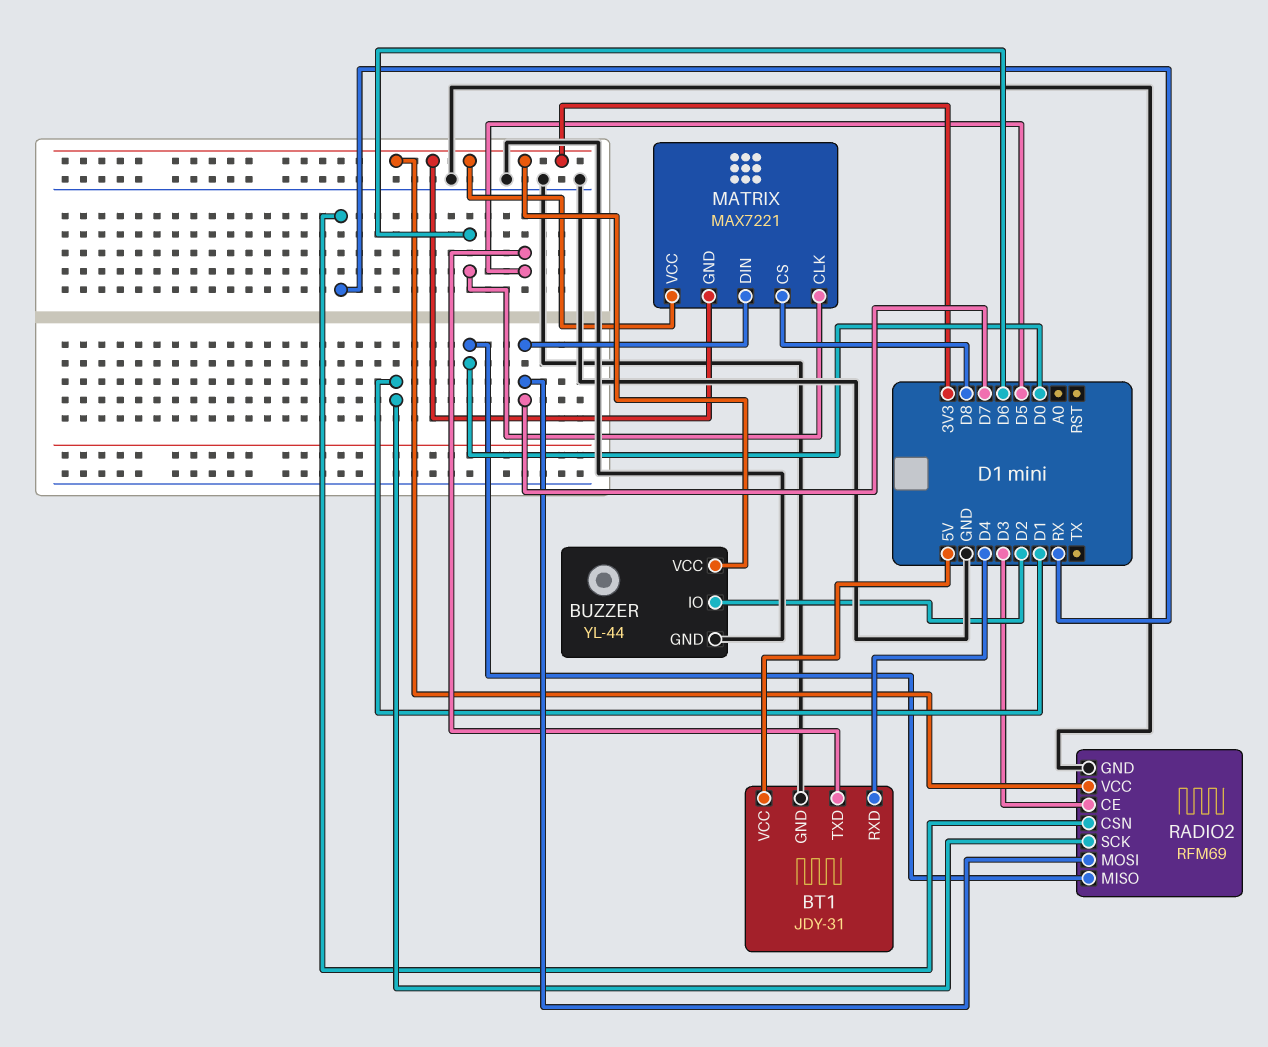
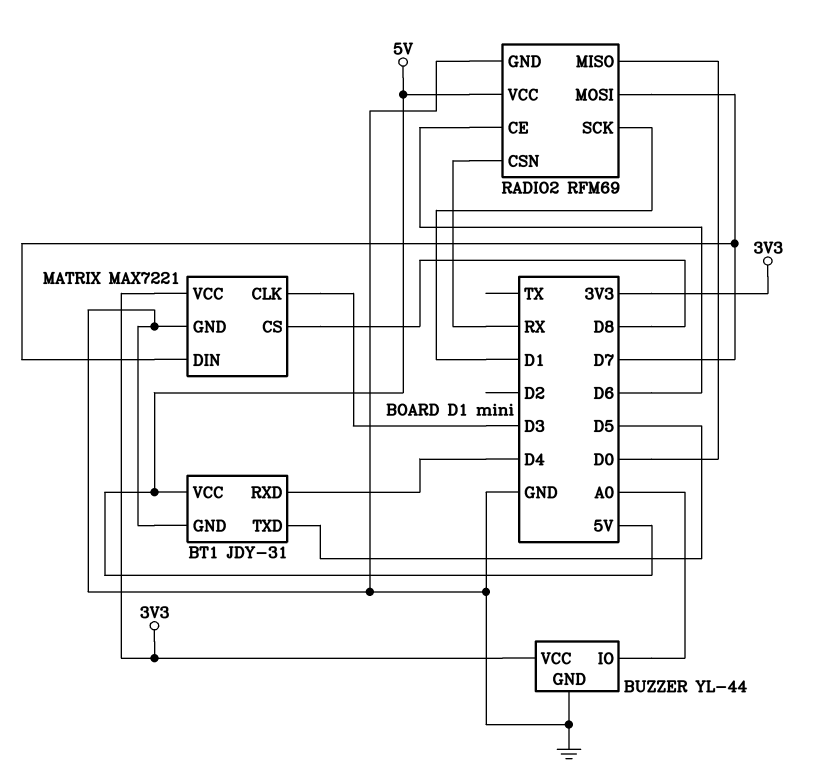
BUZZER pin IO: D2 -> A0
MATRIX pin CLK: D6 -> D3
MATRIX pin GND: 3V3 -> GND
RADIO2 pin CE: D3 -> D6
RADIO2 pin VCC: 3V3 -> 5V

